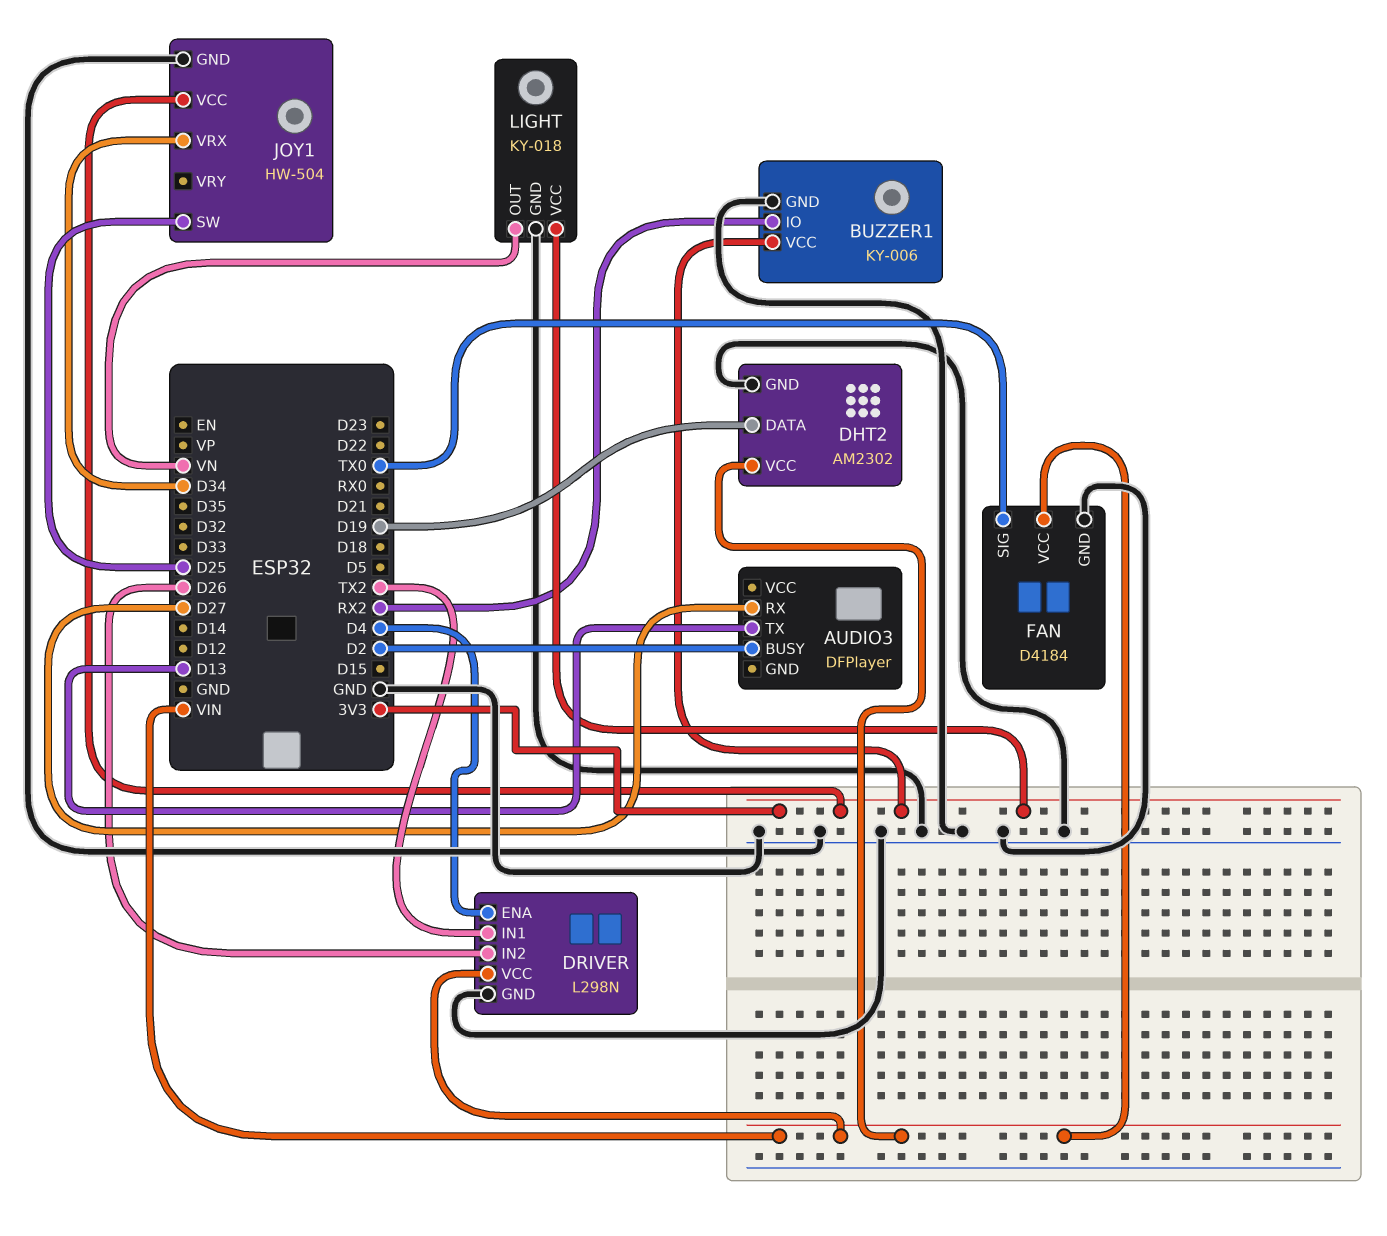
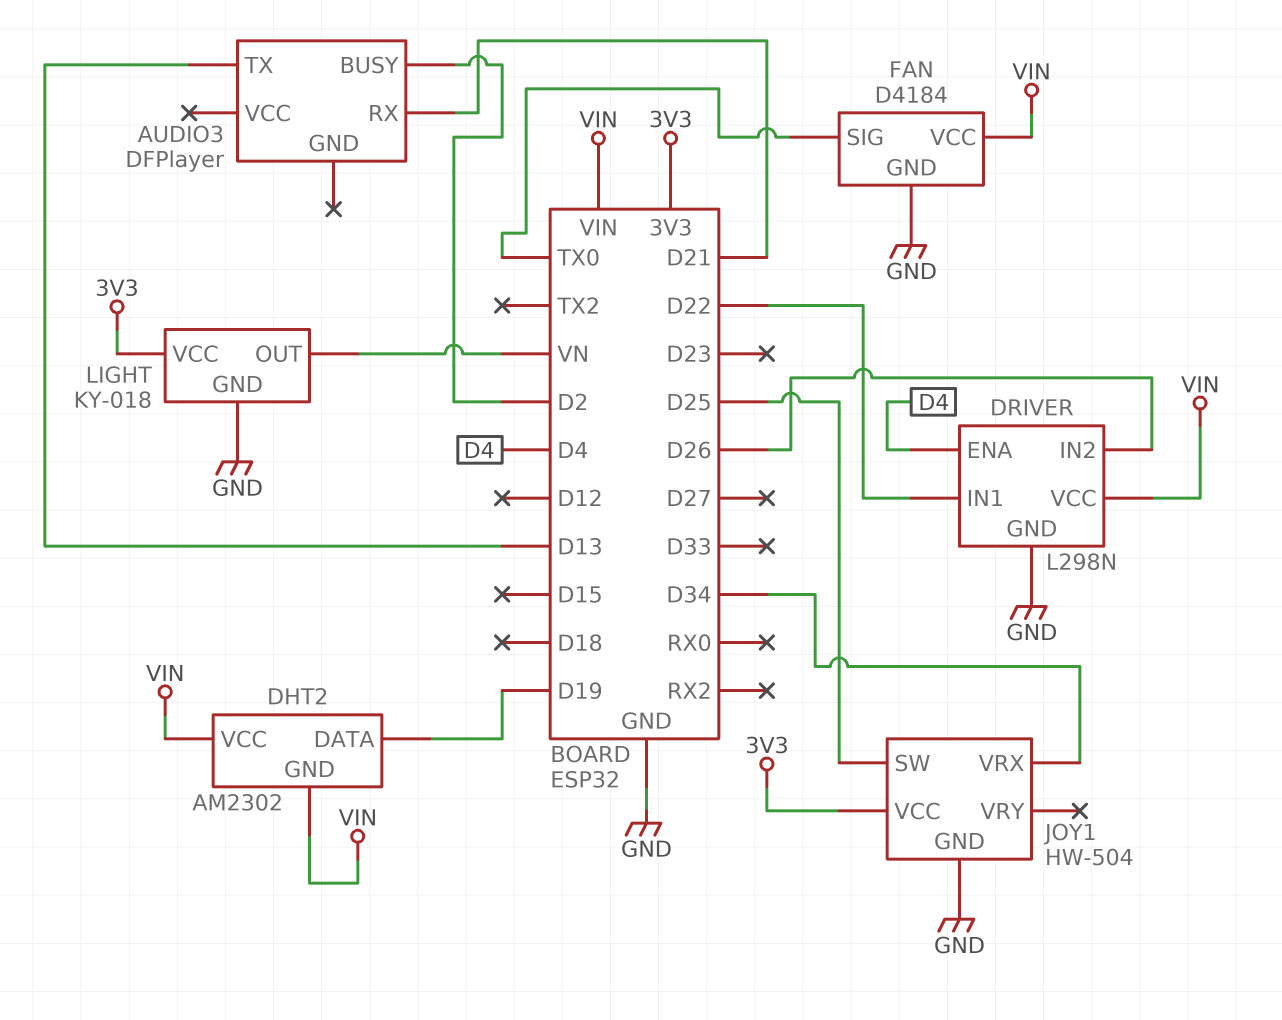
AUDIO3 pin RX: D27 -> D21
BUZZER1: KY-006 -> none
BUZZER1 pin GND: GND -> none
BUZZER1 pin IO: RX2 -> none
BUZZER1 pin VCC: 3V3 -> none
DHT2 pin GND: GND -> VIN
DRIVER pin IN1: TX2 -> D22

